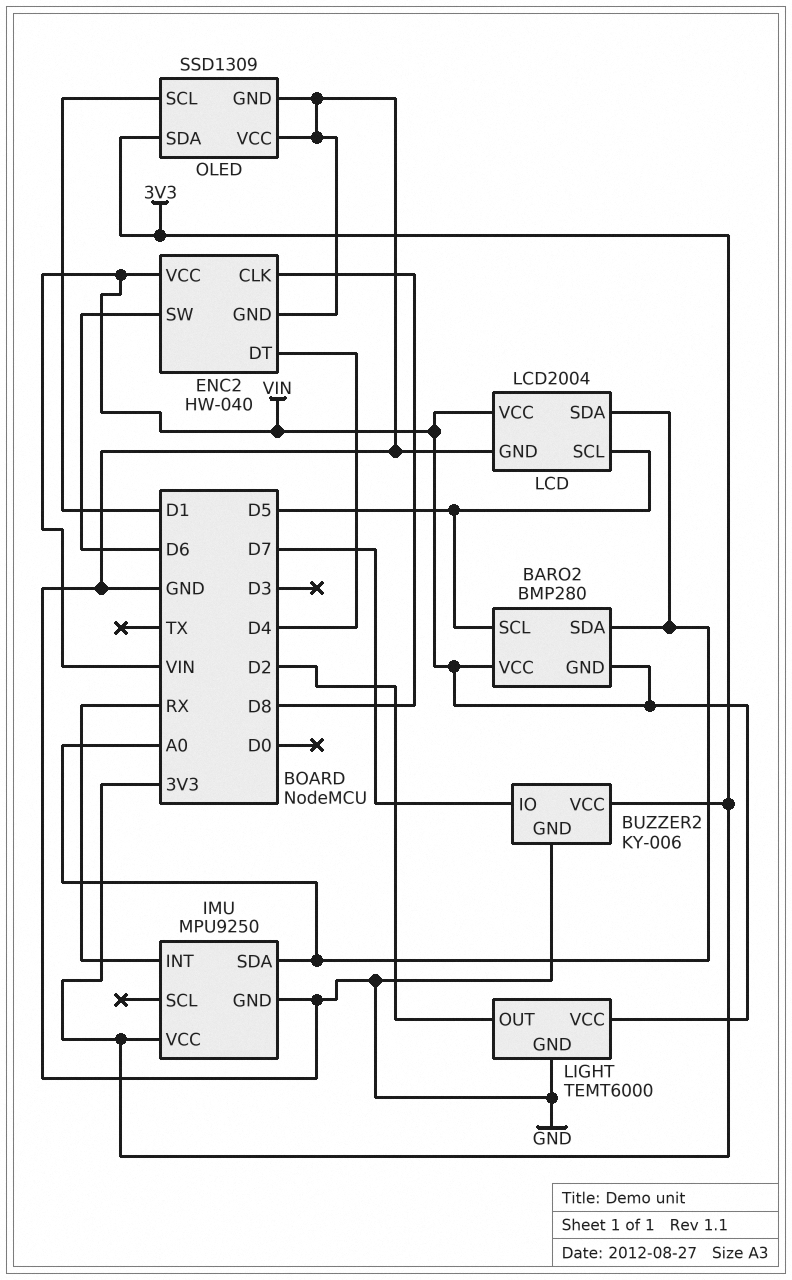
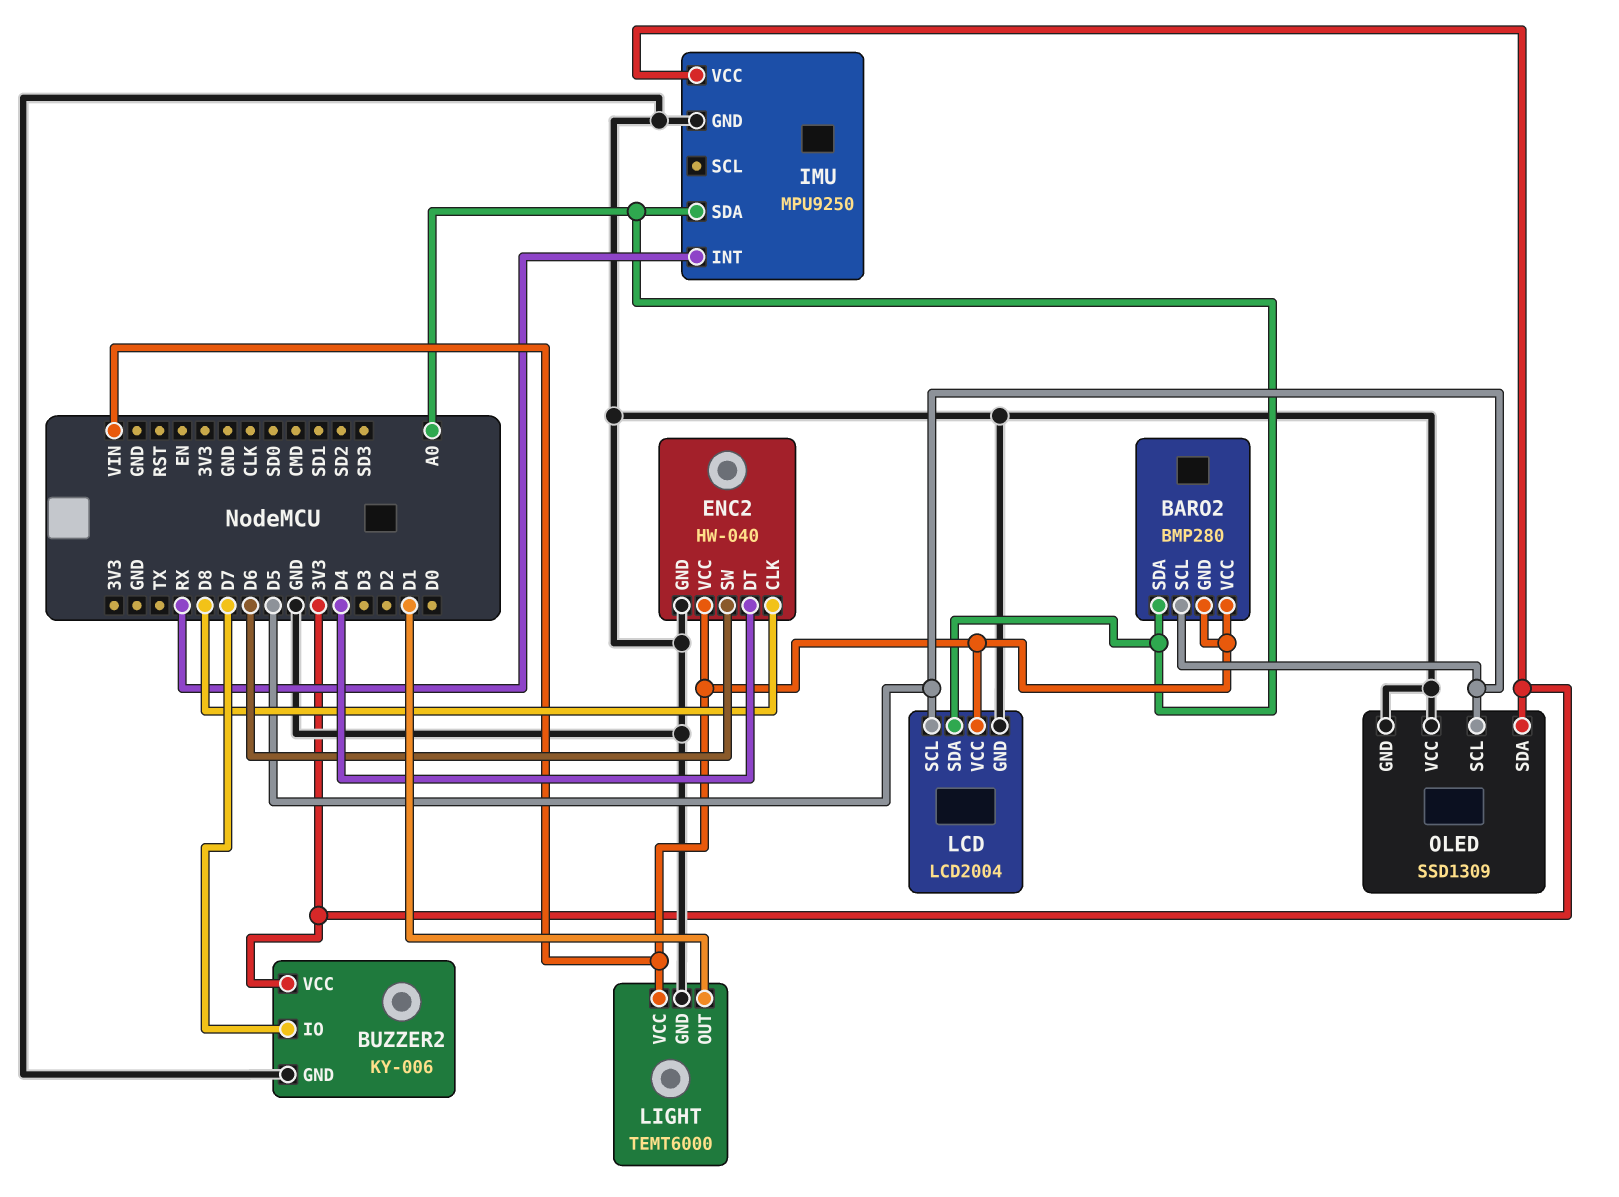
LIGHT pin OUT: D2 -> D1
OLED pin SCL: D1 -> D5

